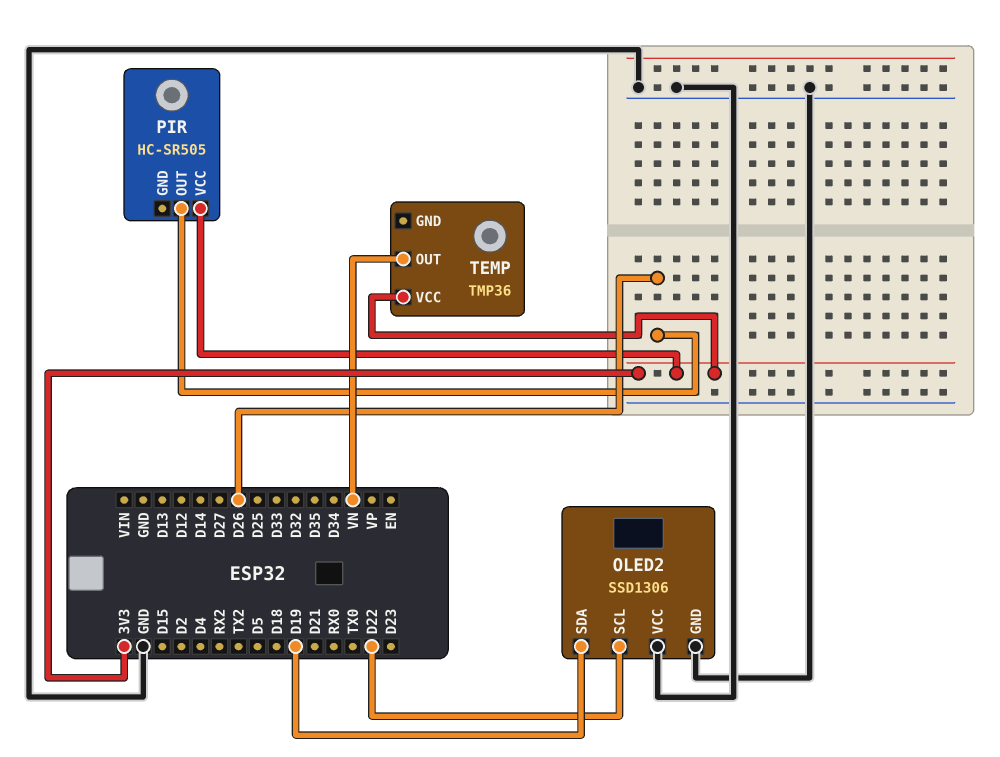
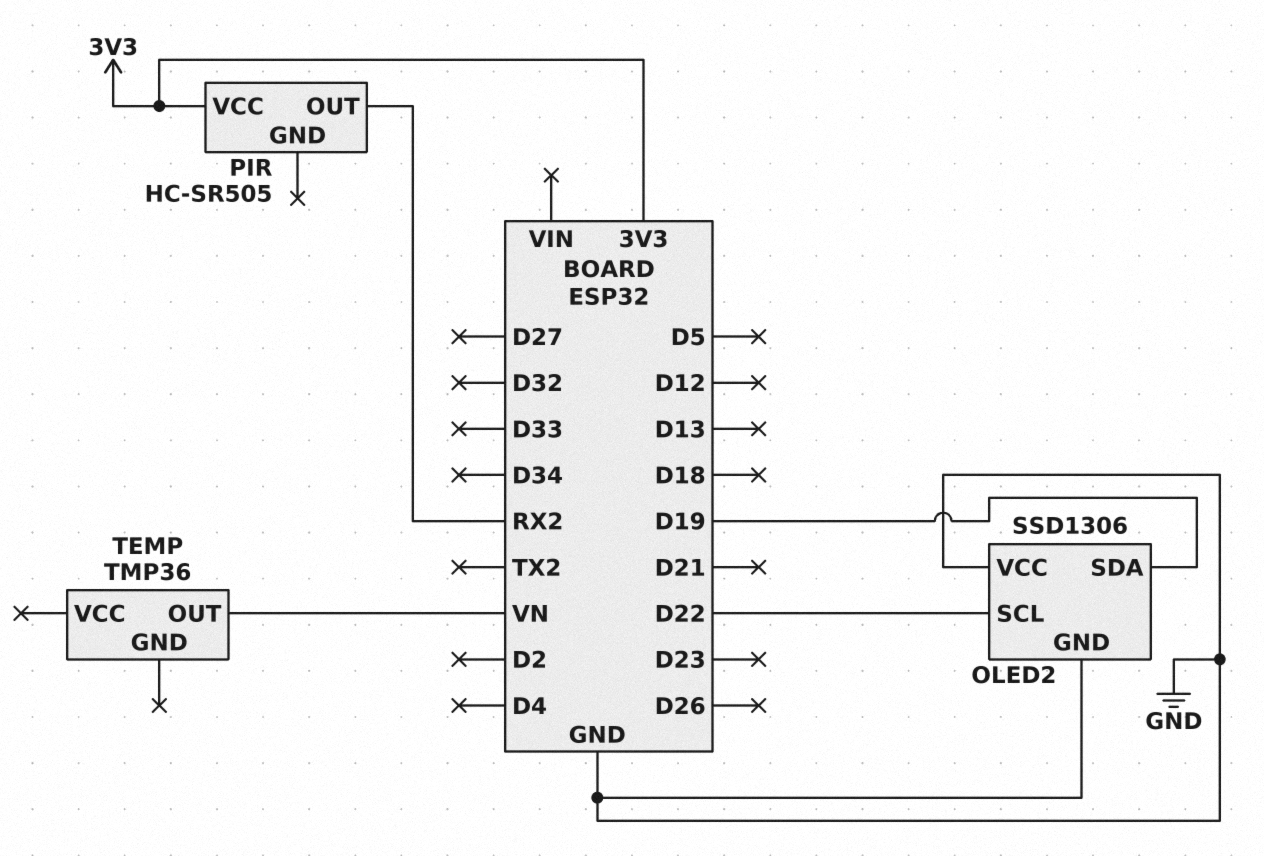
PIR pin OUT: D26 -> RX2
TEMP pin VCC: 3V3 -> none

